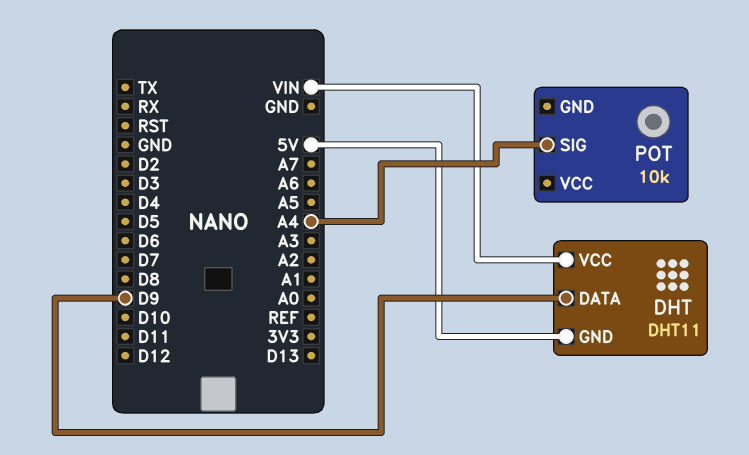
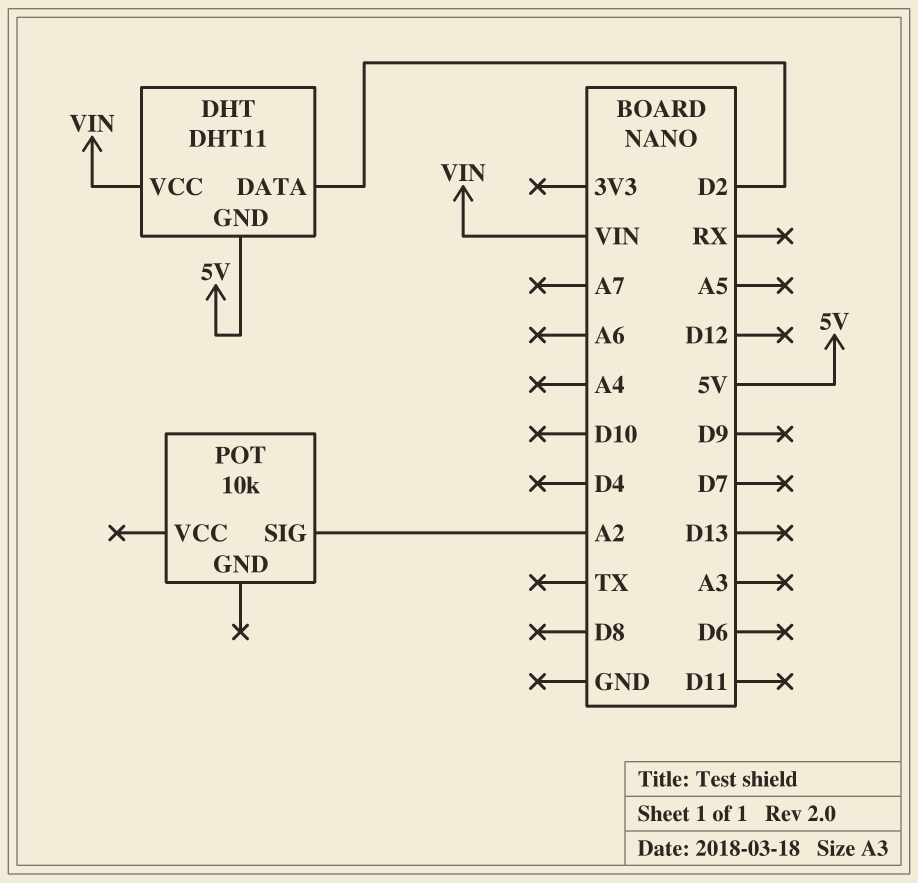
DHT pin DATA: D9 -> D2
POT pin SIG: A4 -> A2

